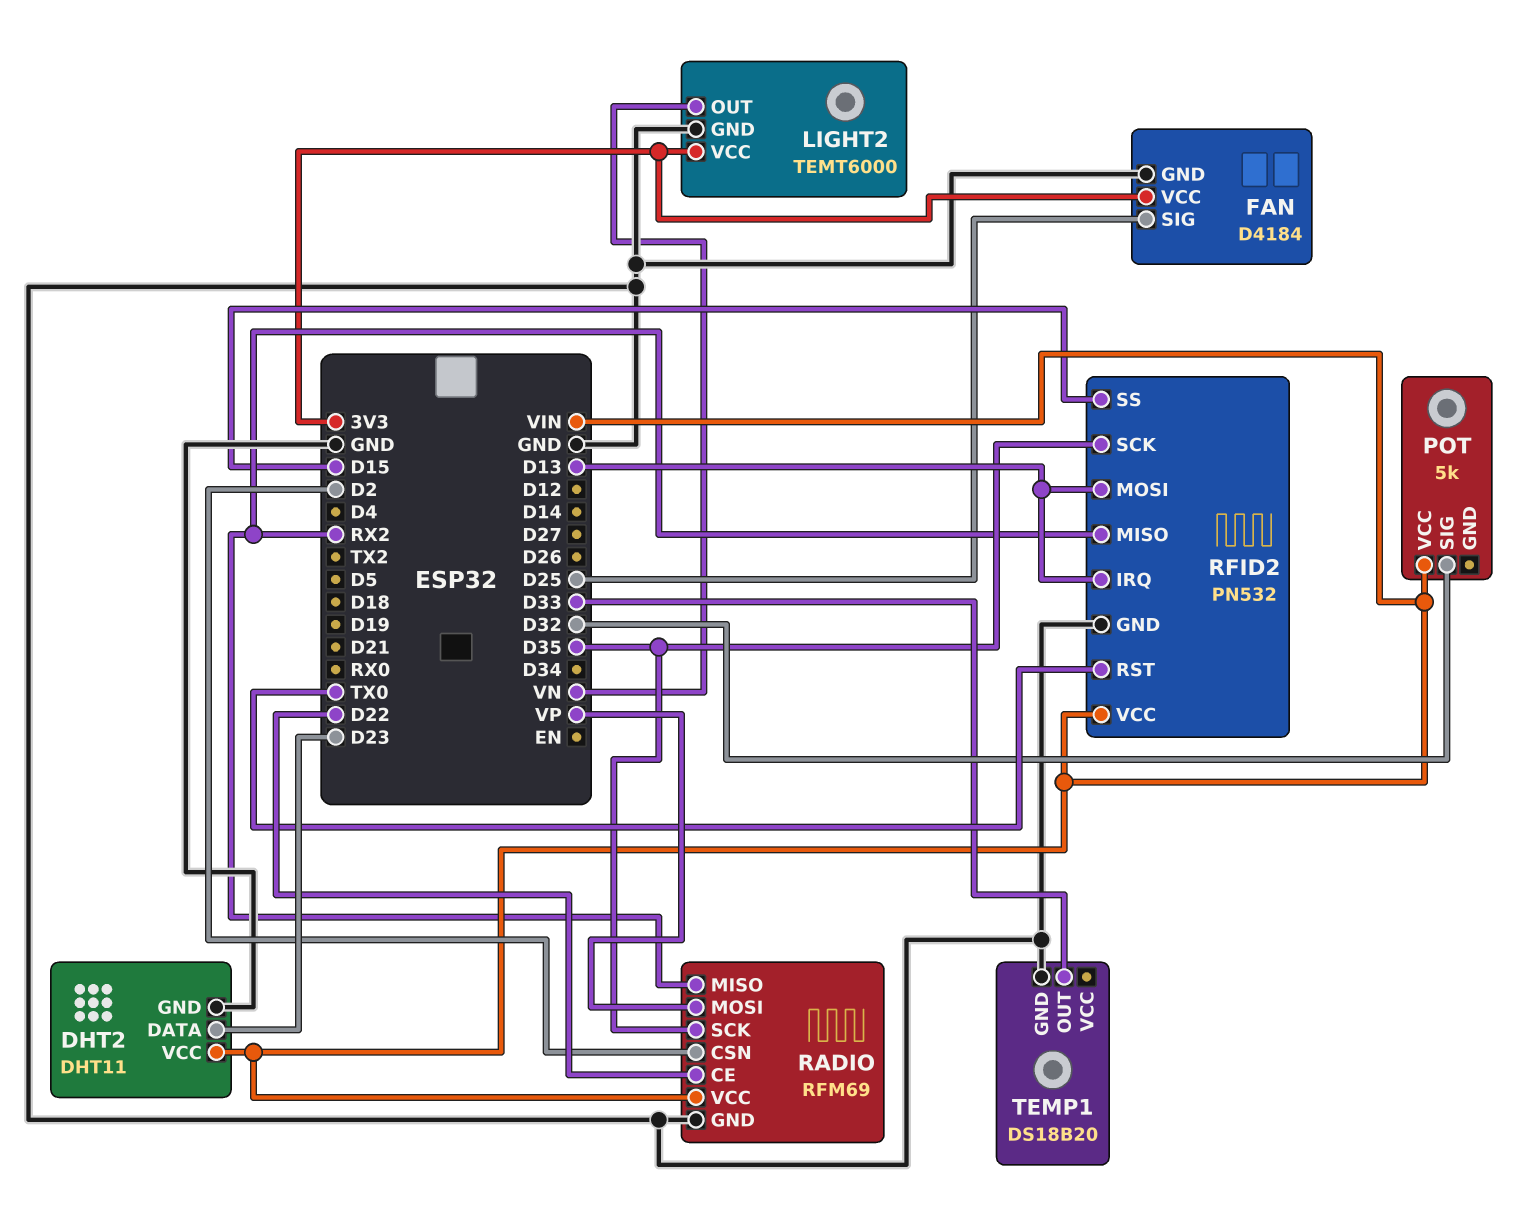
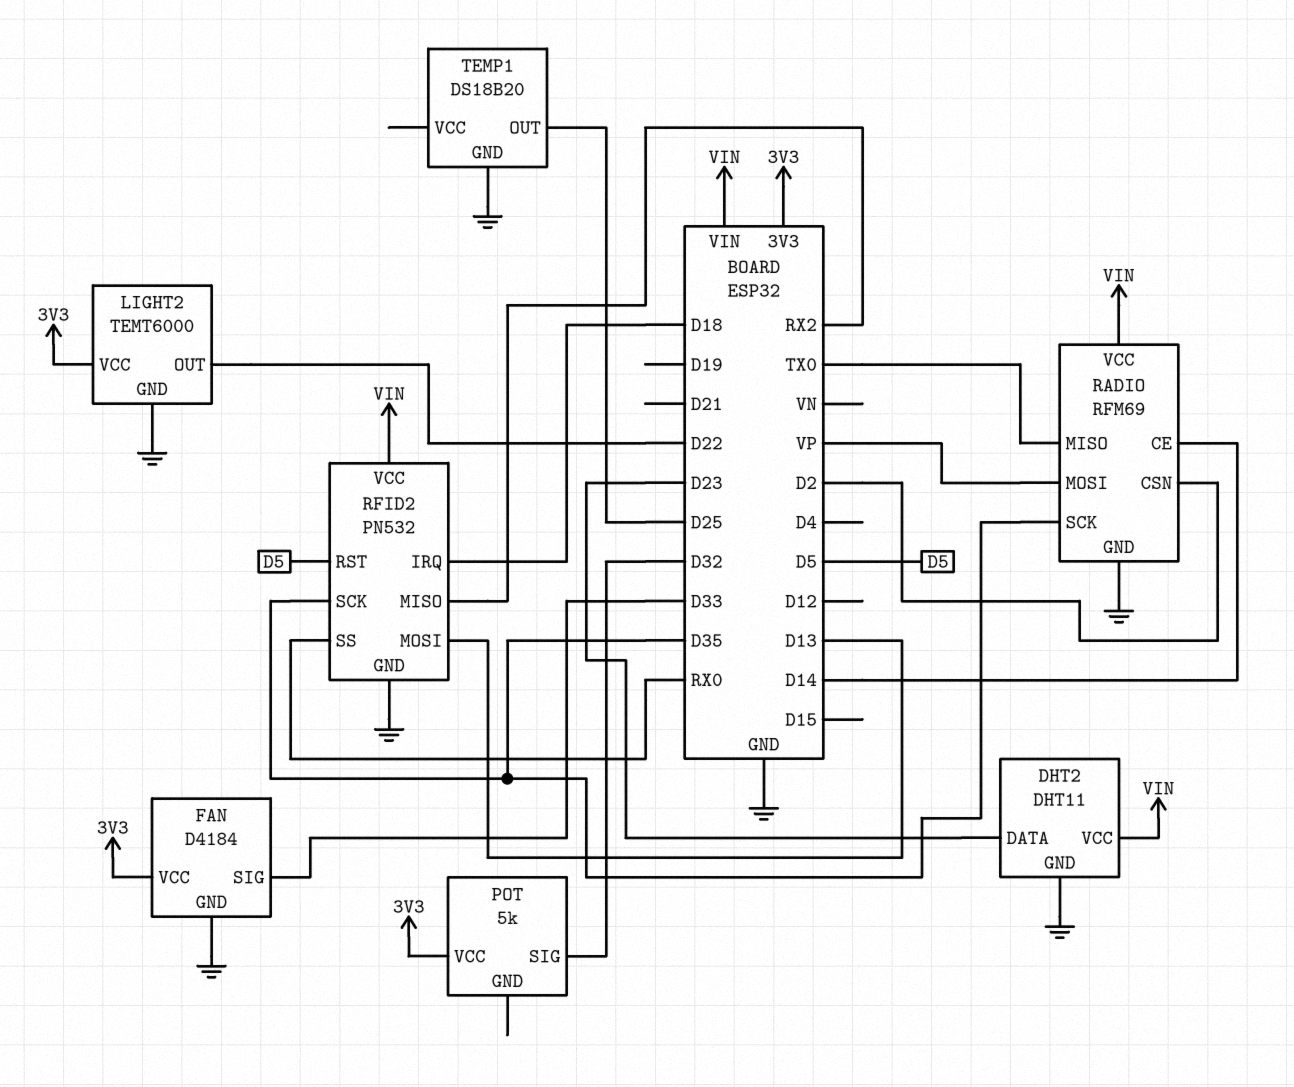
FAN pin SIG: D25 -> D33
LIGHT2 pin OUT: VN -> D22
POT pin VCC: VIN -> 3V3
RADIO pin CE: D22 -> D14
RADIO pin MISO: RX2 -> TX0
RFID2 pin IRQ: D13 -> D18
RFID2 pin RST: TX0 -> D5
RFID2 pin SS: D15 -> RX0
TEMP1 pin OUT: D33 -> D25

